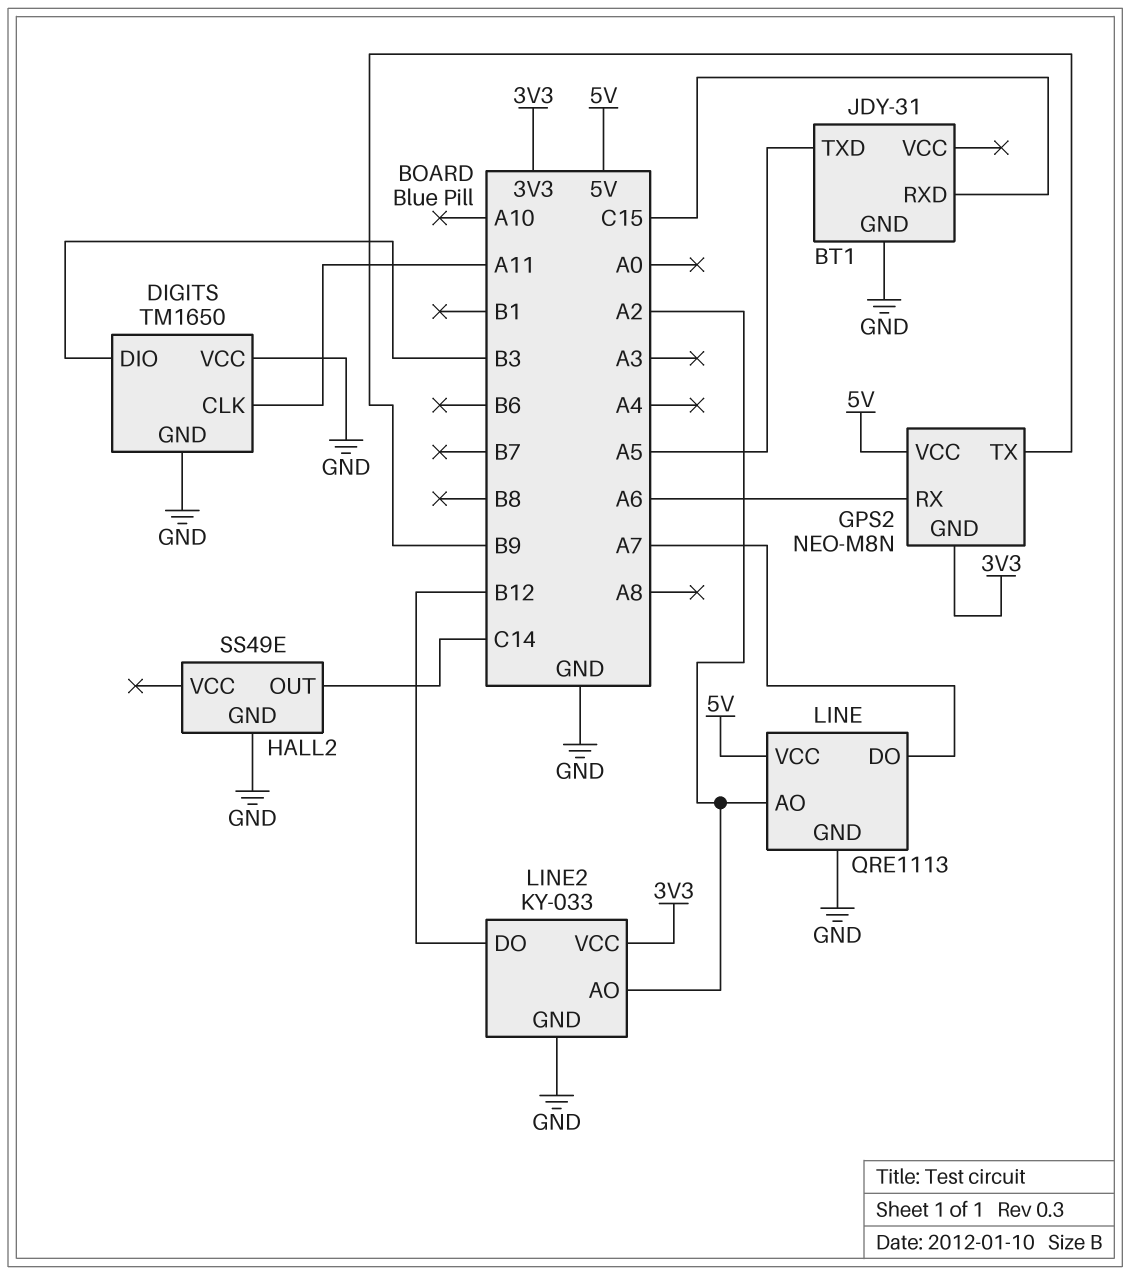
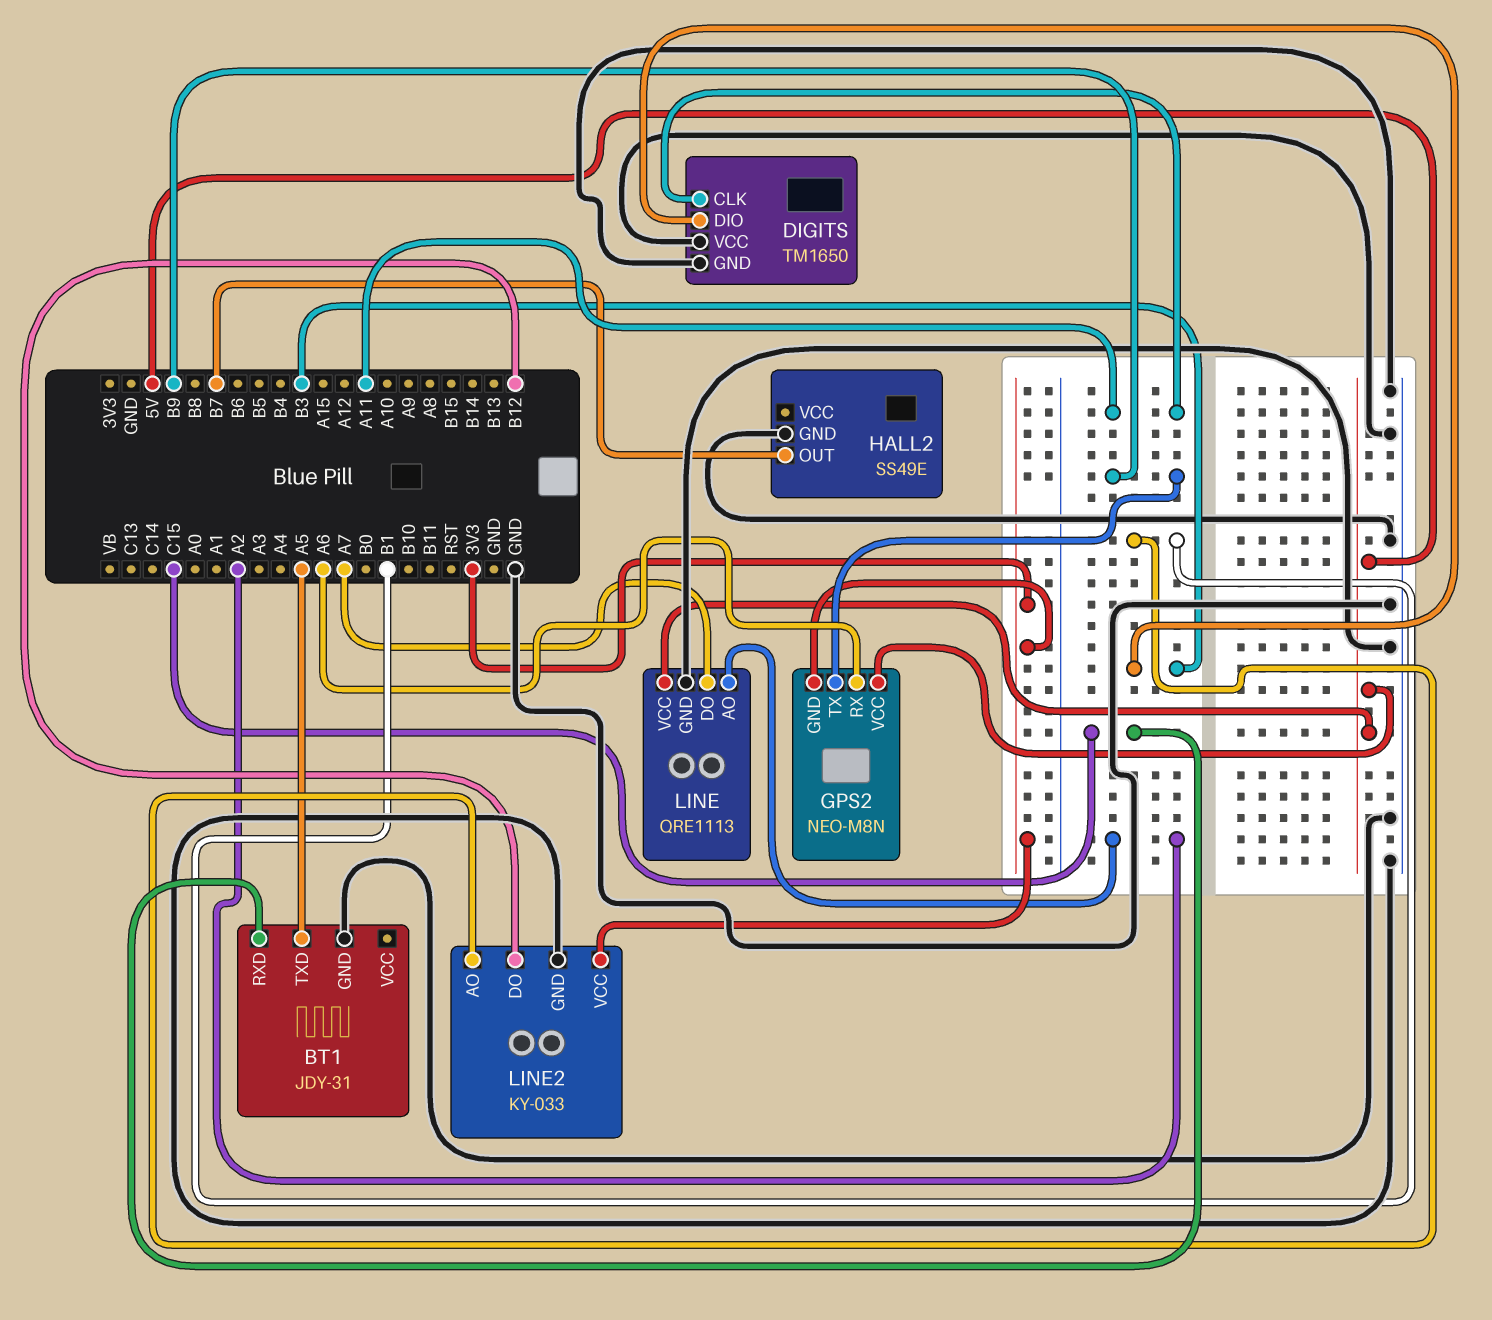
HALL2 pin OUT: C14 -> B7
LINE2 pin AO: A2 -> B1

